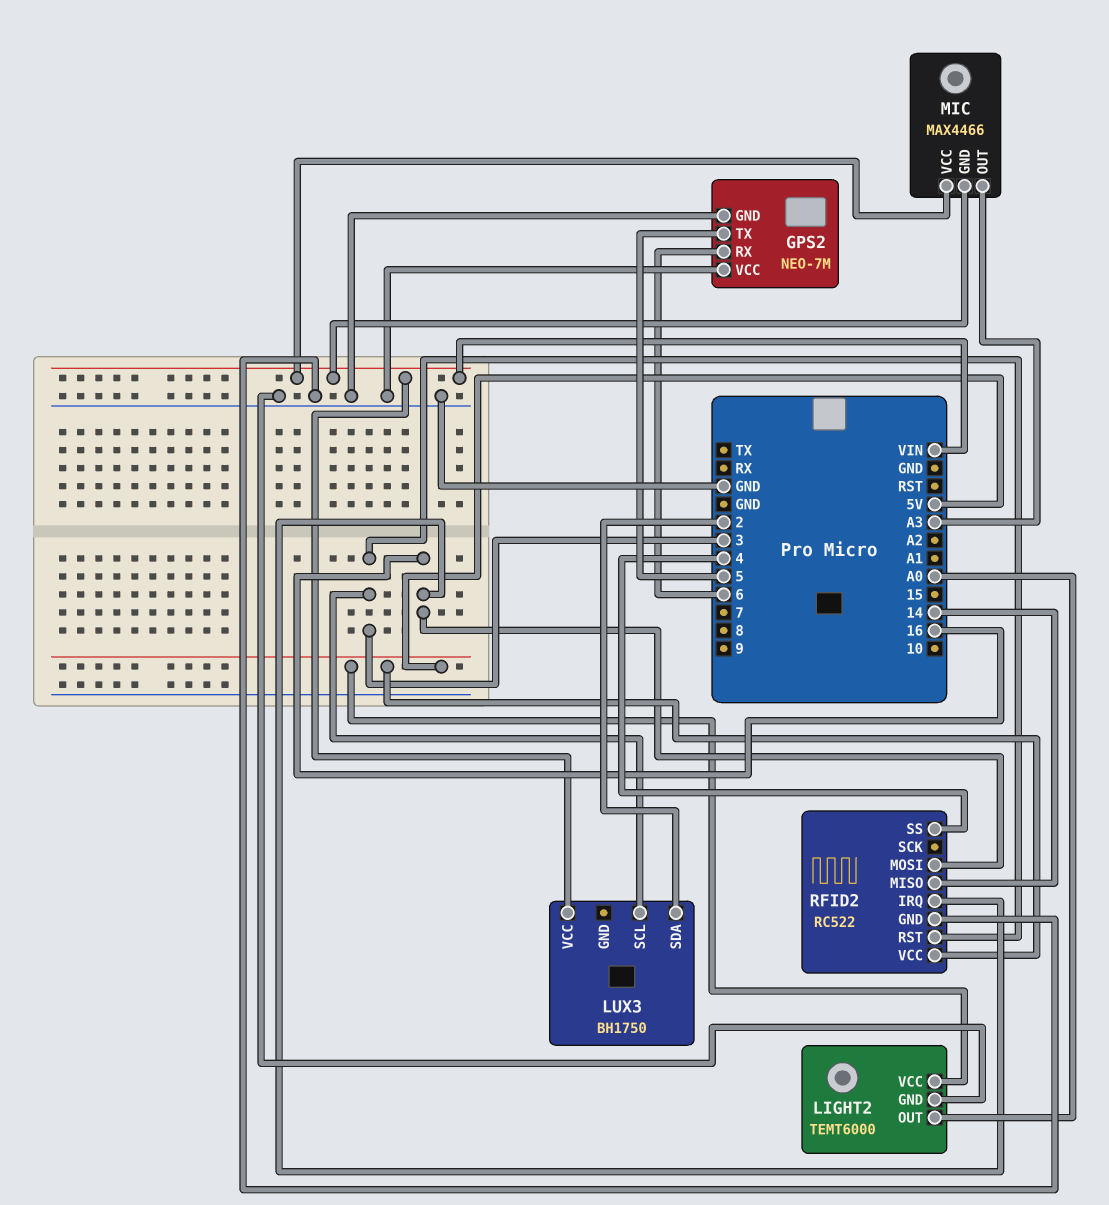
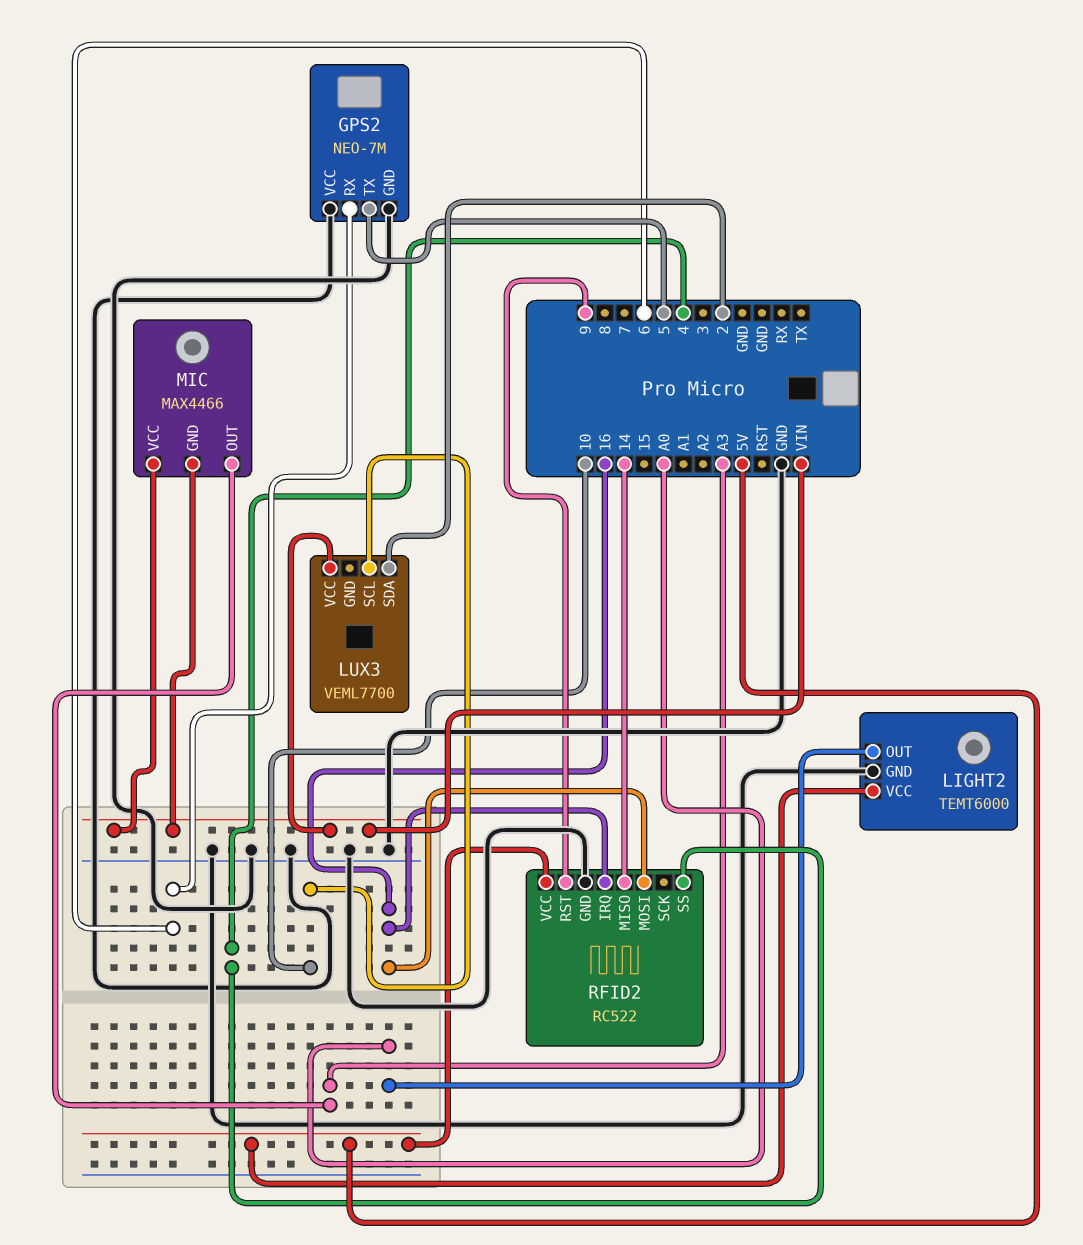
LUX3: BH1750 -> VEML7700
LUX3 pin SCL: 3 -> 10
RFID2 pin RST: 3 -> 9

